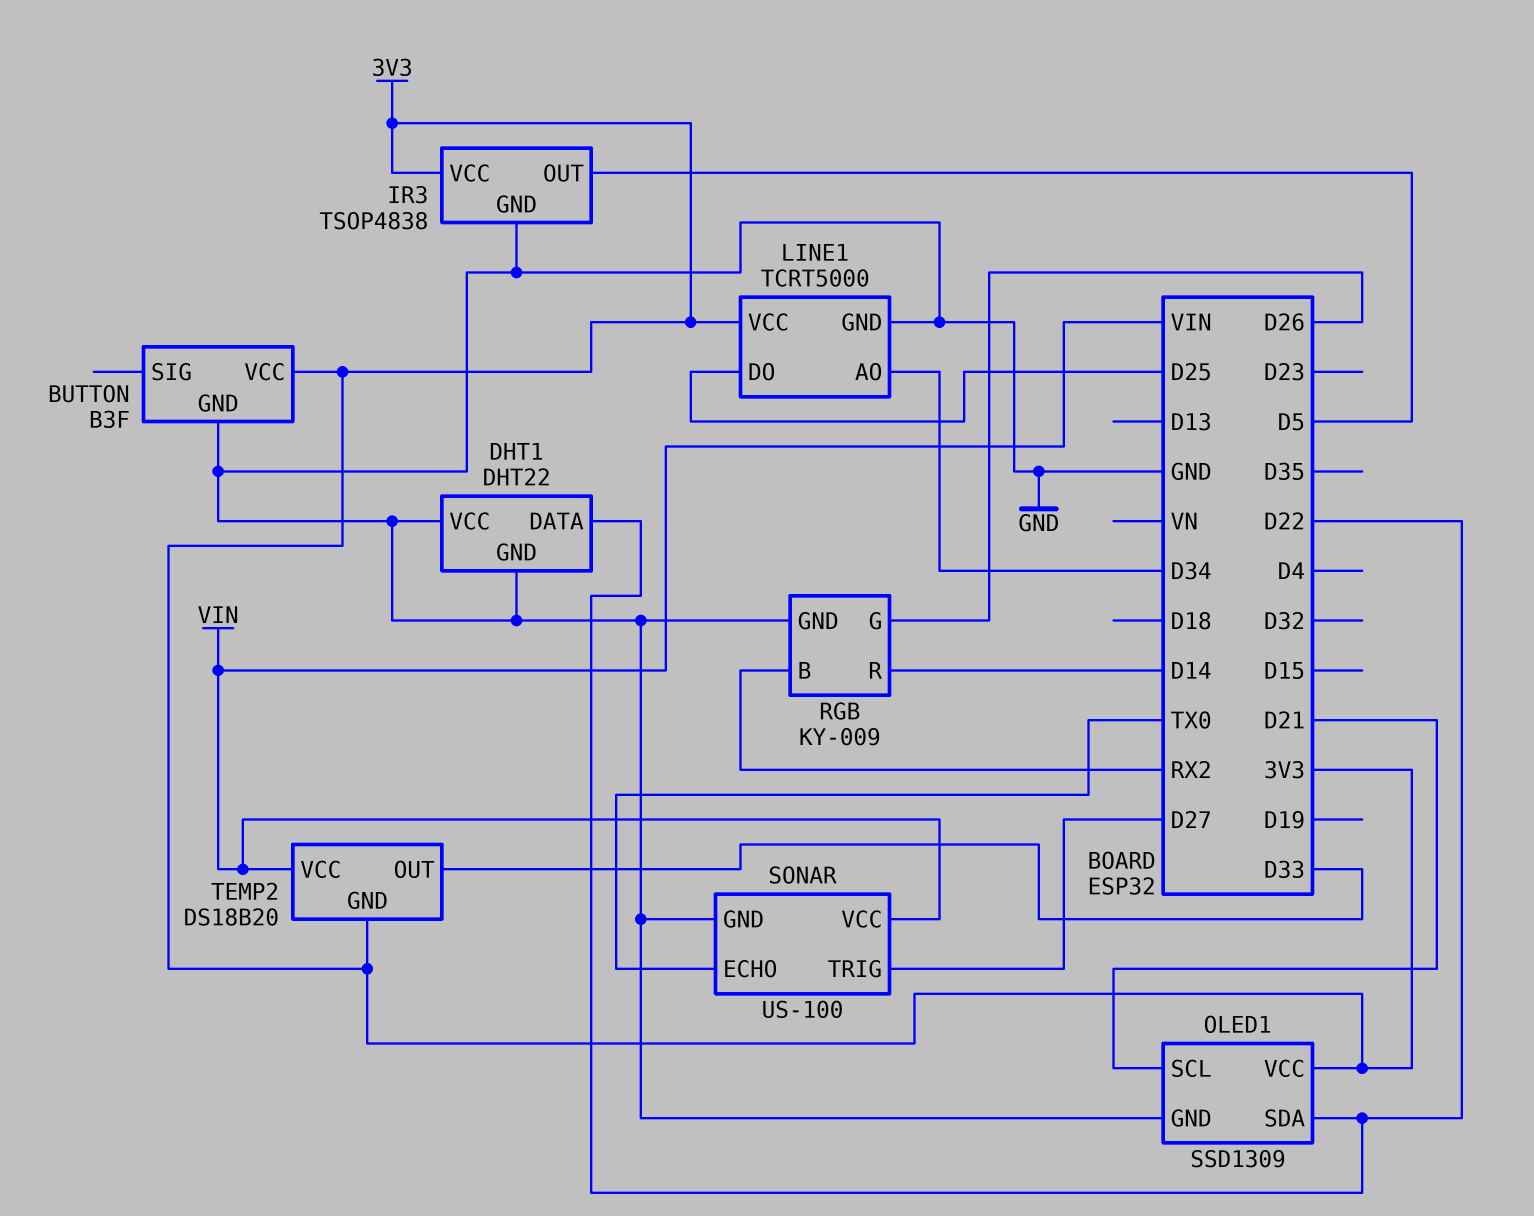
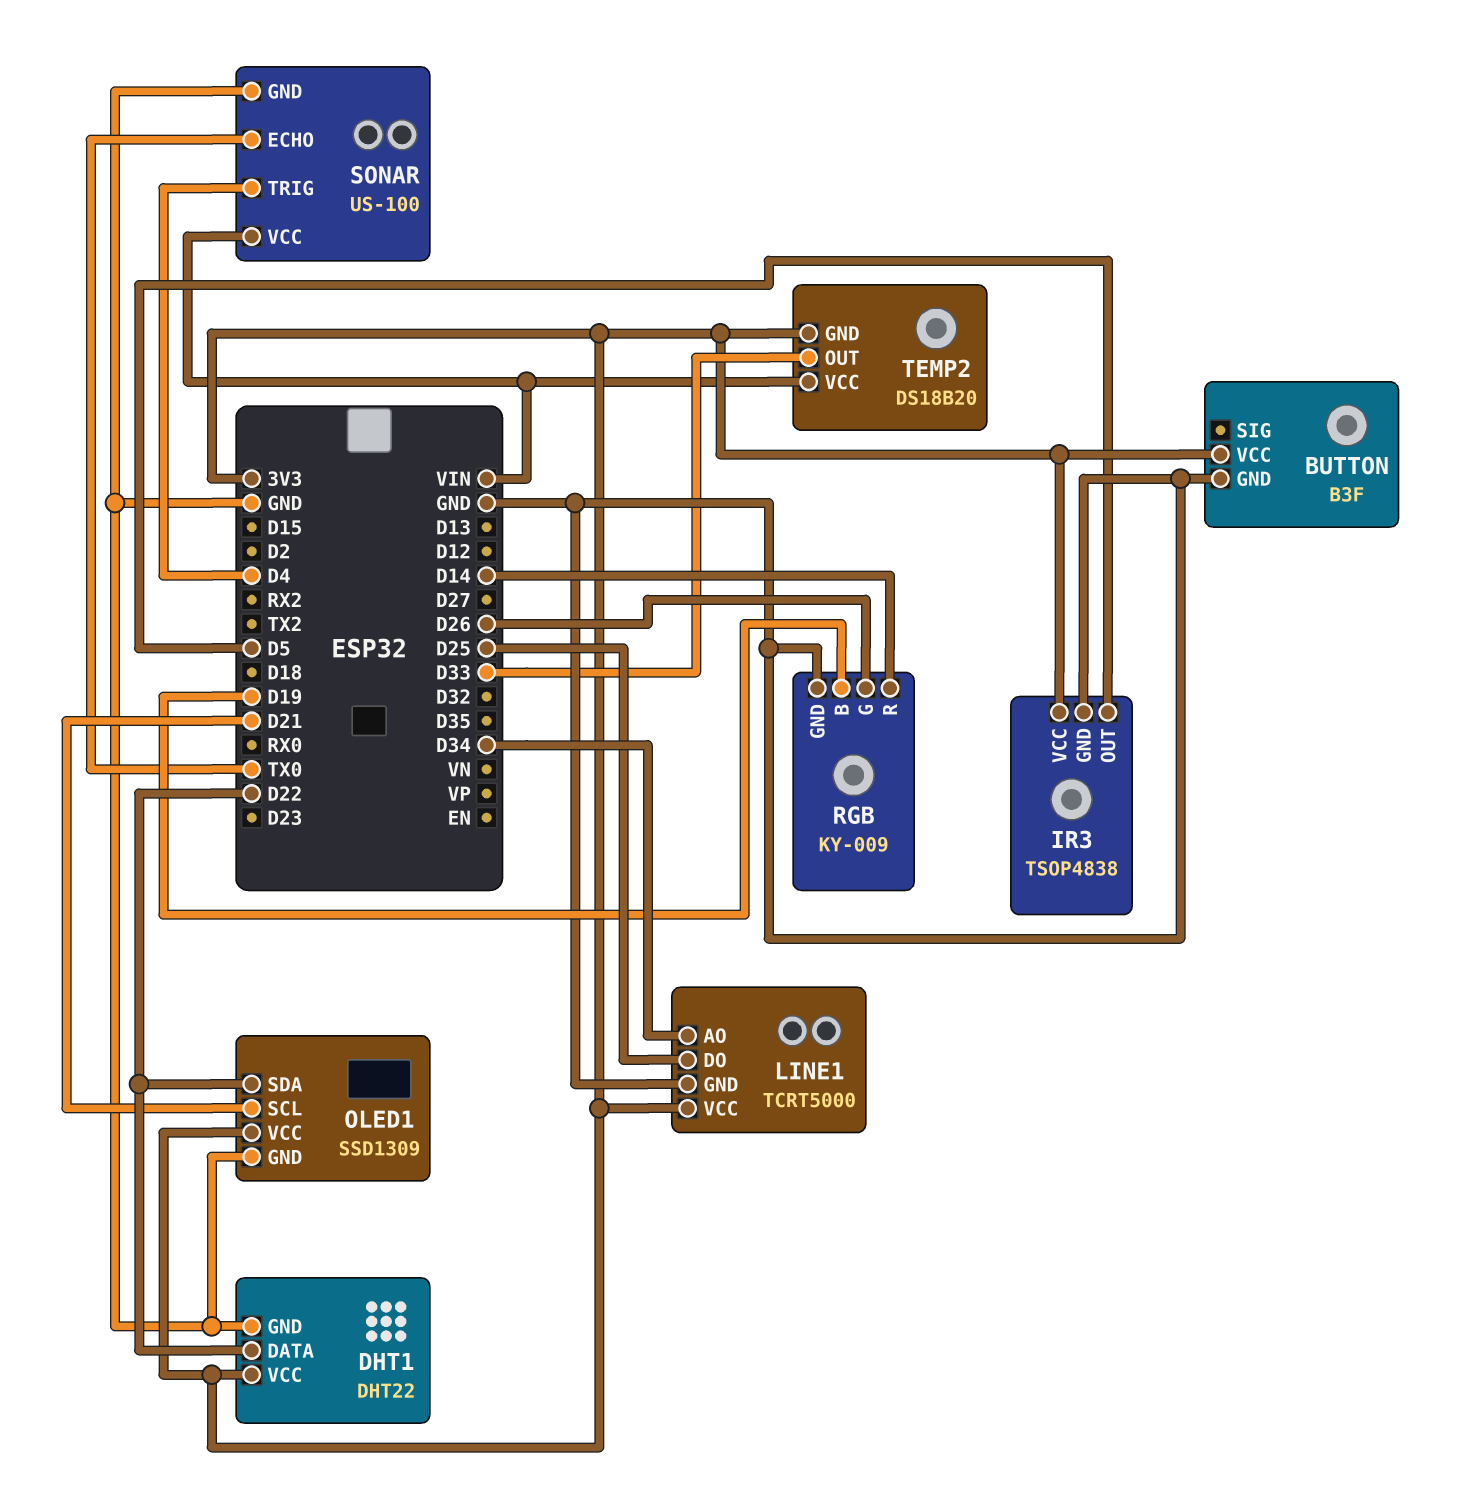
DHT1 pin VCC: GND -> 3V3
RGB pin B: RX2 -> D19
SONAR pin TRIG: D27 -> D4

